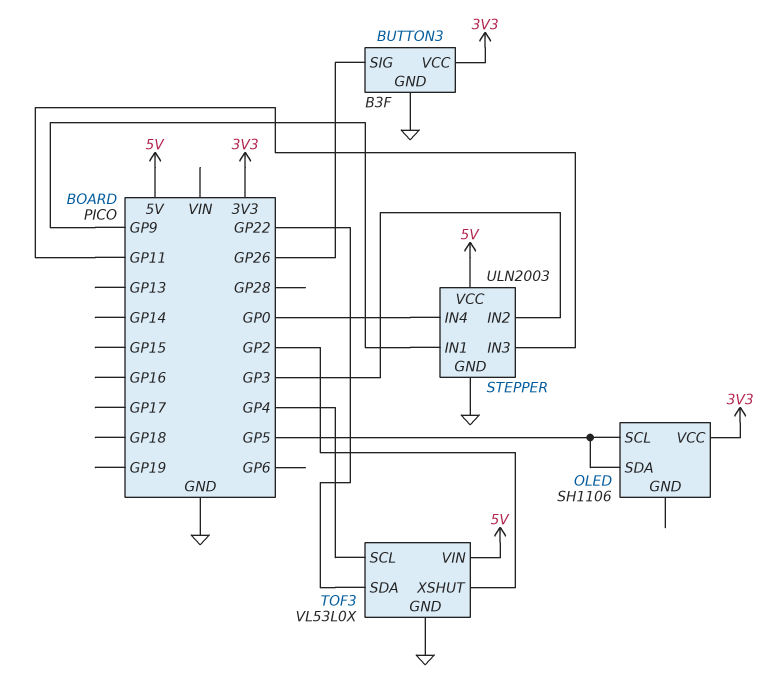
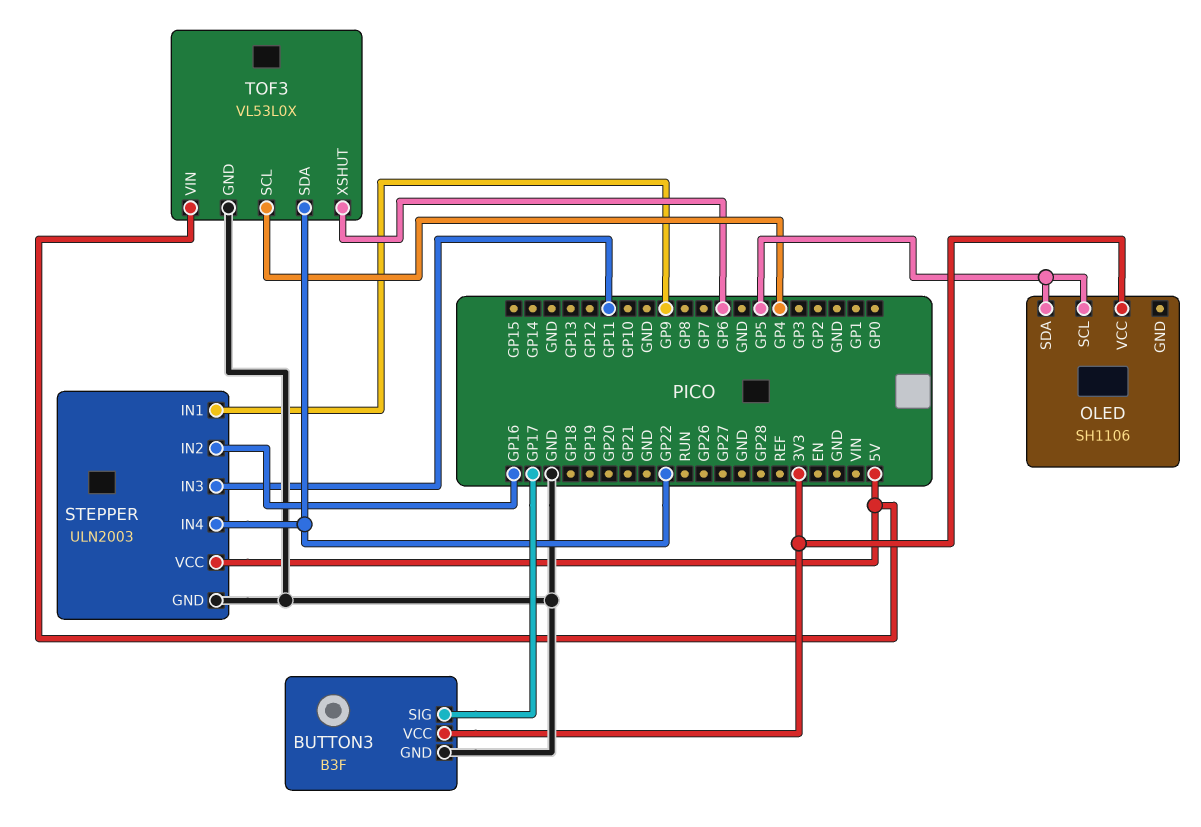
BUTTON3 pin SIG: GP26 -> GP17
STEPPER pin IN2: GP3 -> GP16
STEPPER pin IN4: GP0 -> GP22
TOF3 pin XSHUT: GP2 -> GP6

